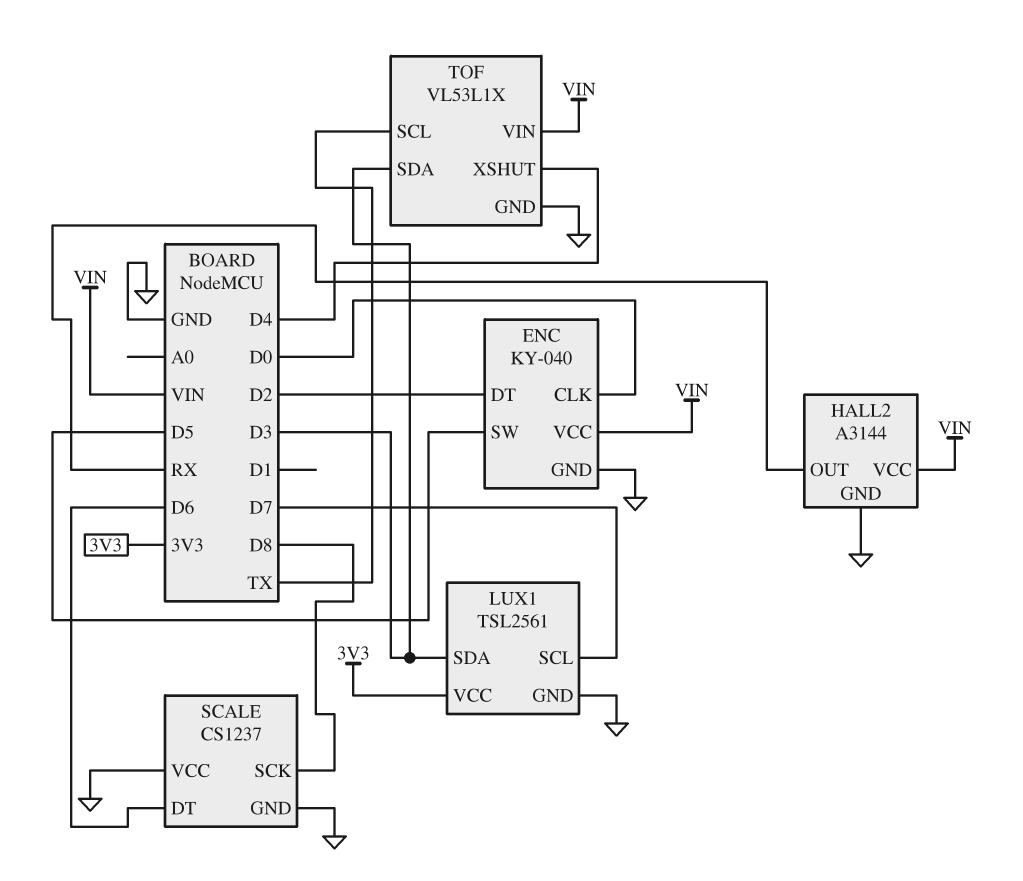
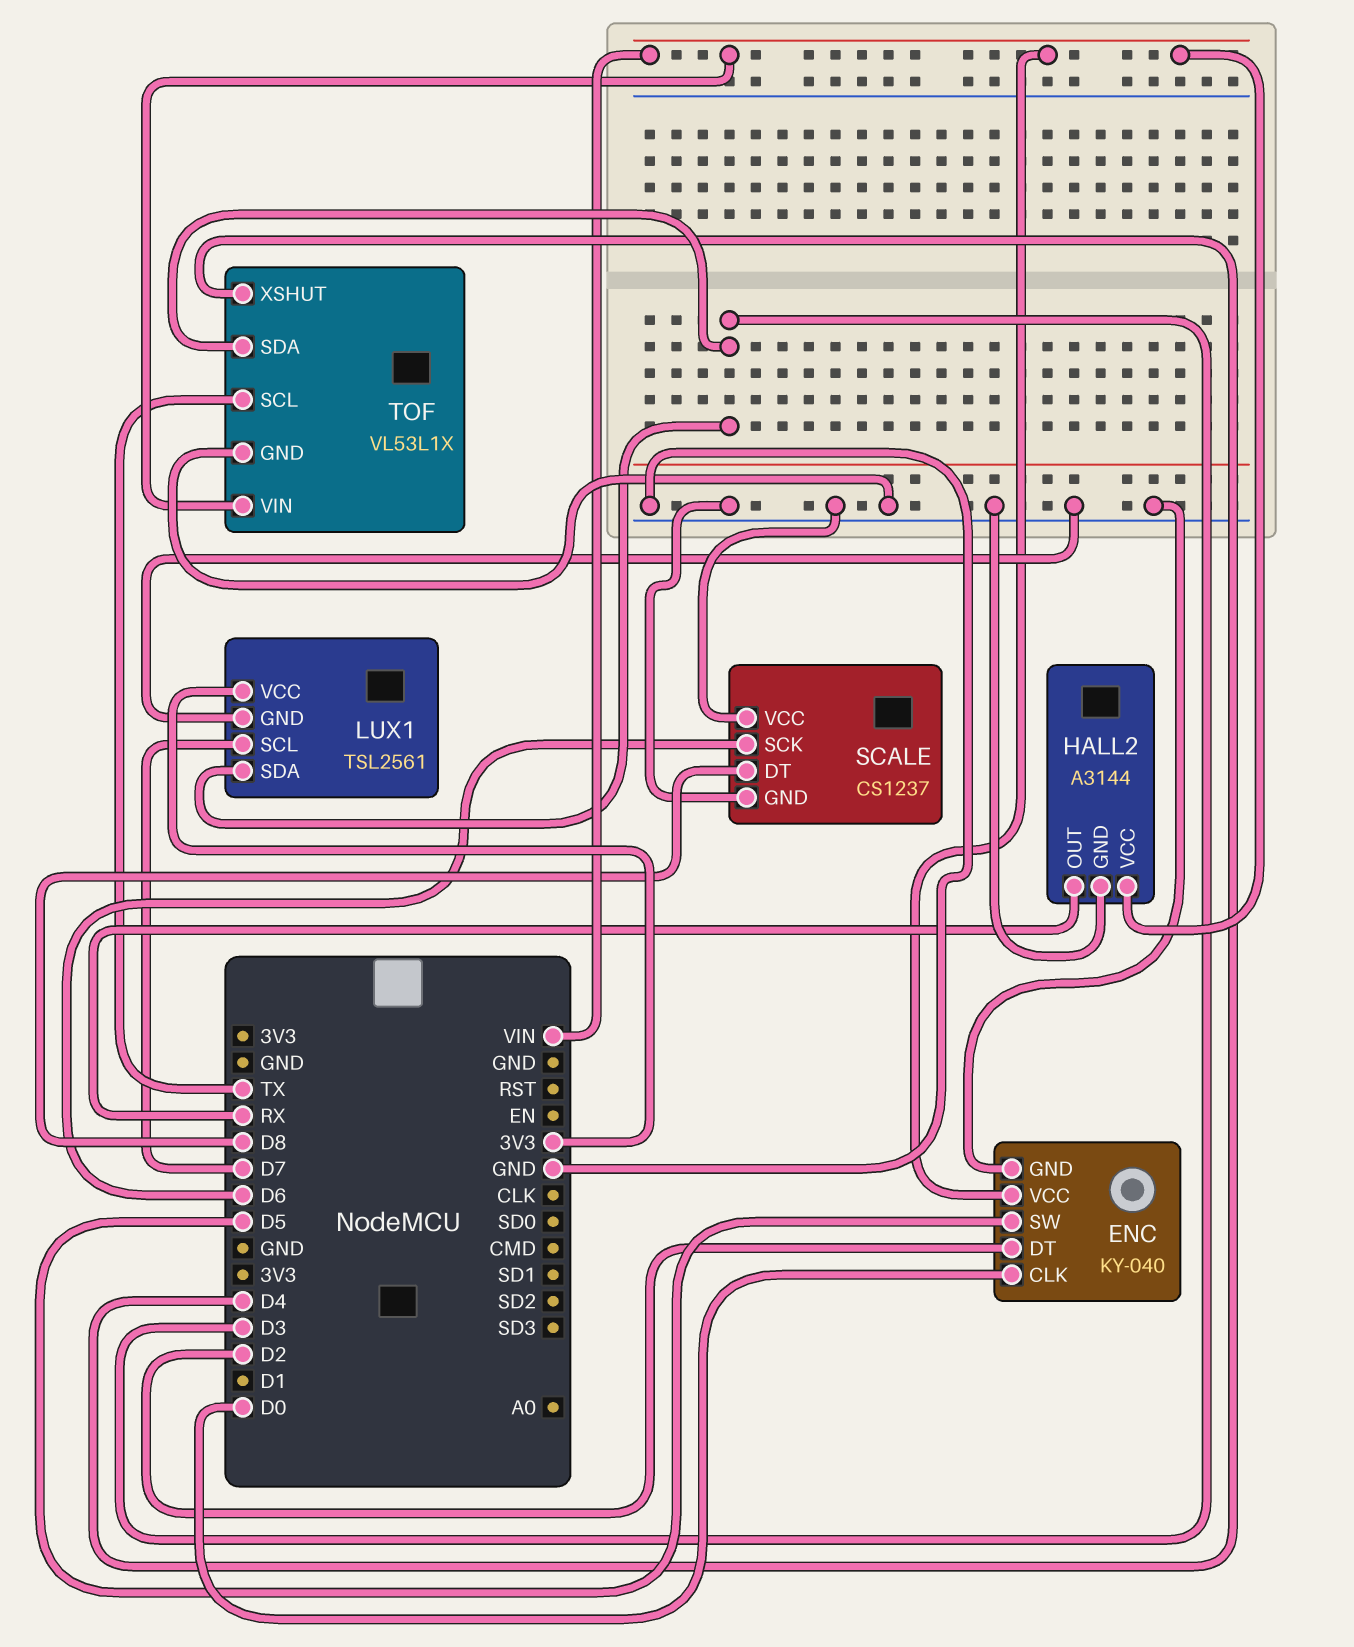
SCALE pin DT: D6 -> D8
SCALE pin SCK: D8 -> D6

